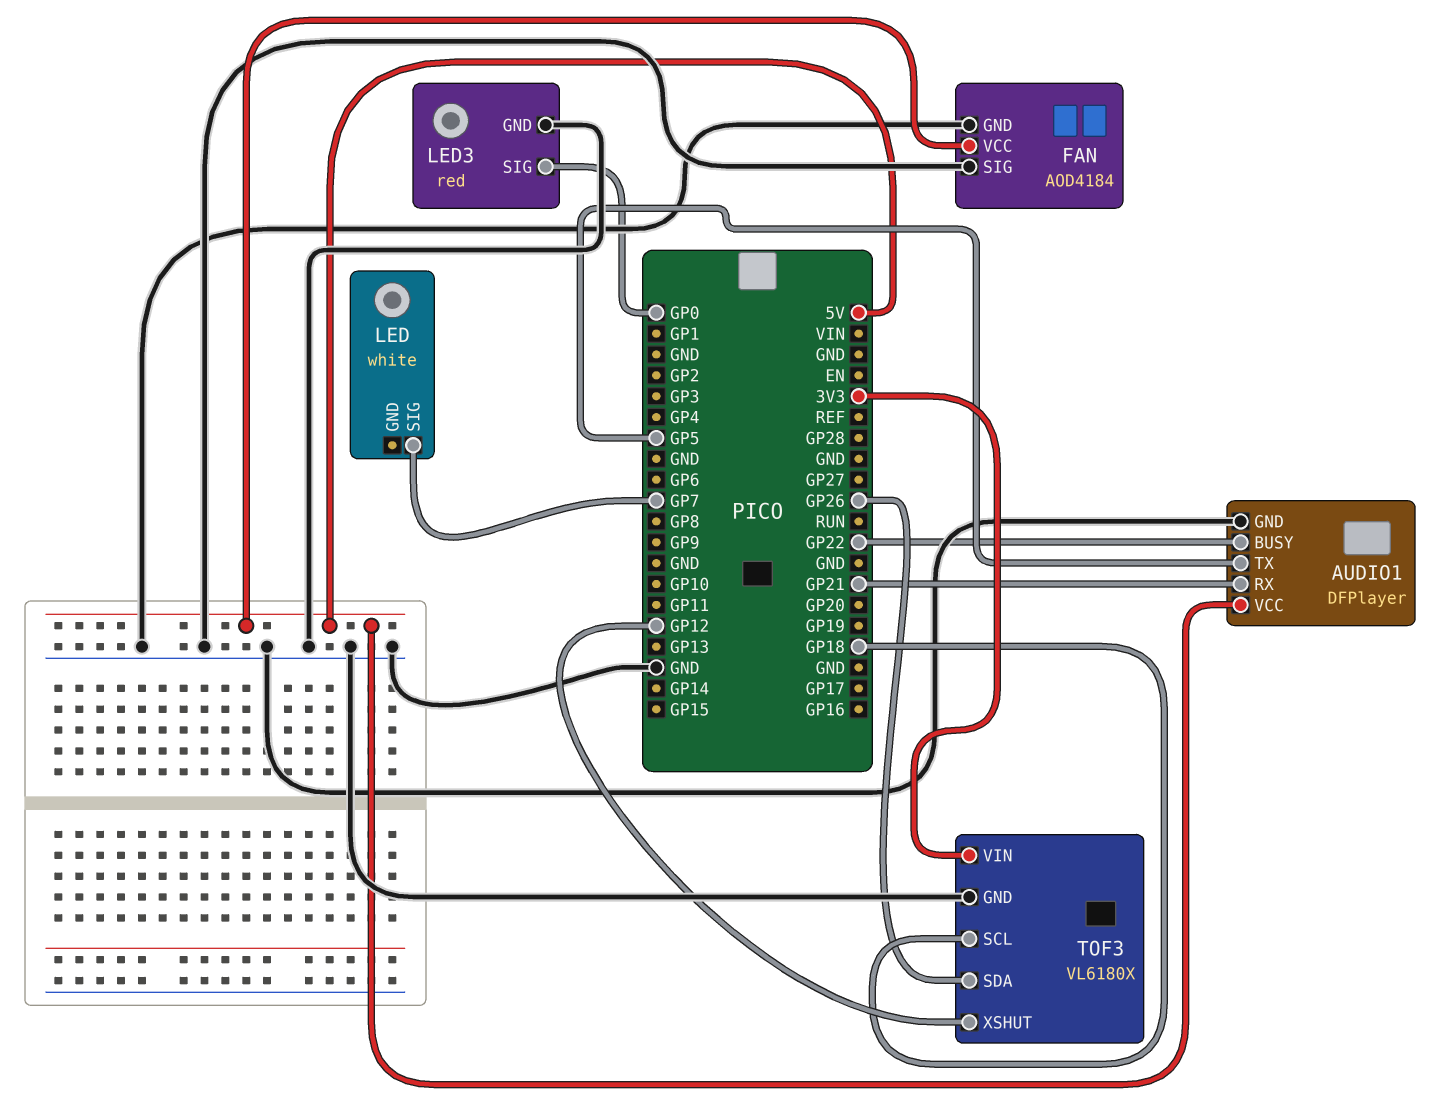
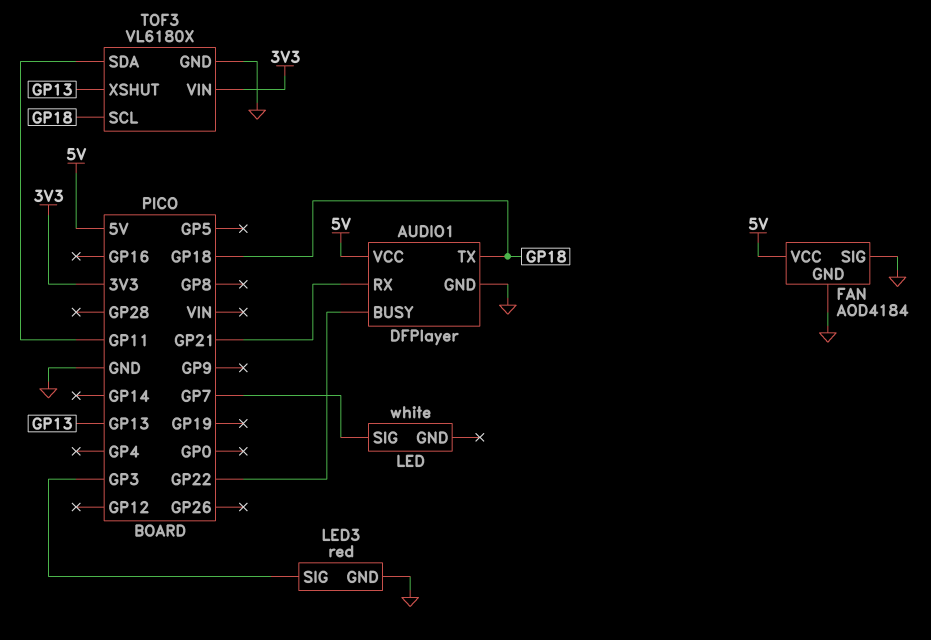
AUDIO1 pin TX: GP5 -> GP18
LED3 pin SIG: GP0 -> GP3
TOF3 pin SDA: GP26 -> GP11
TOF3 pin XSHUT: GP12 -> GP13

